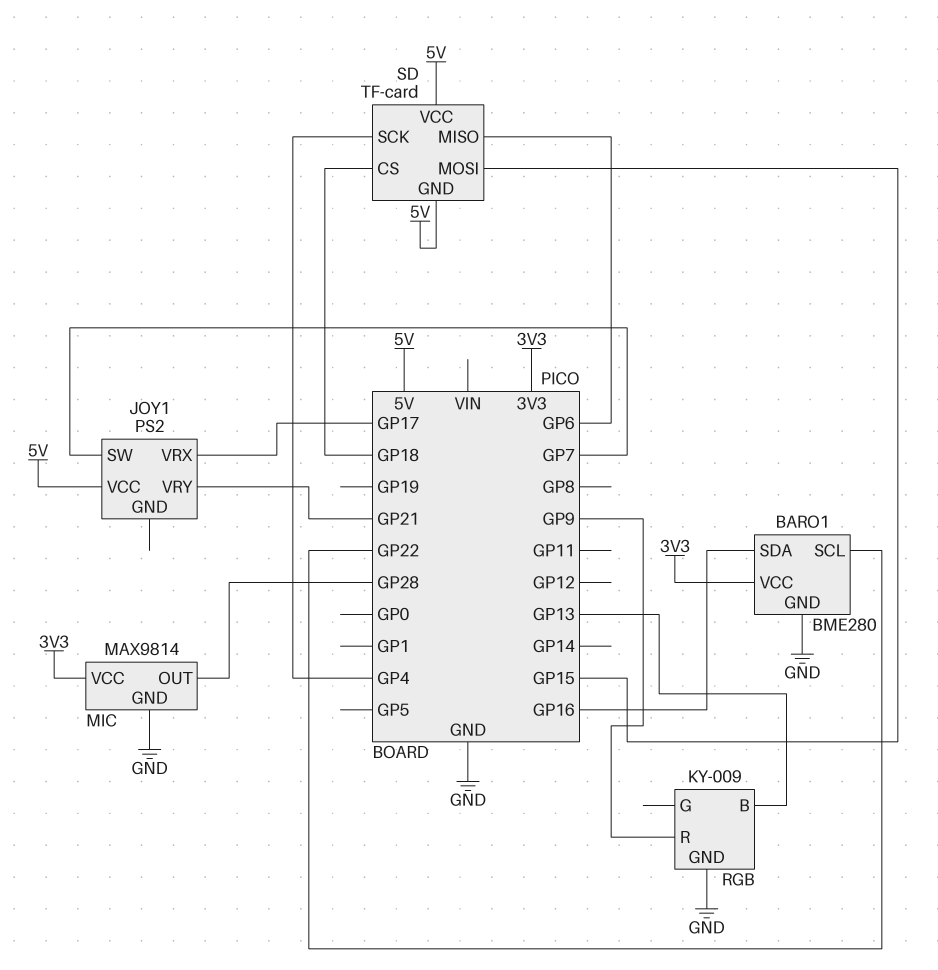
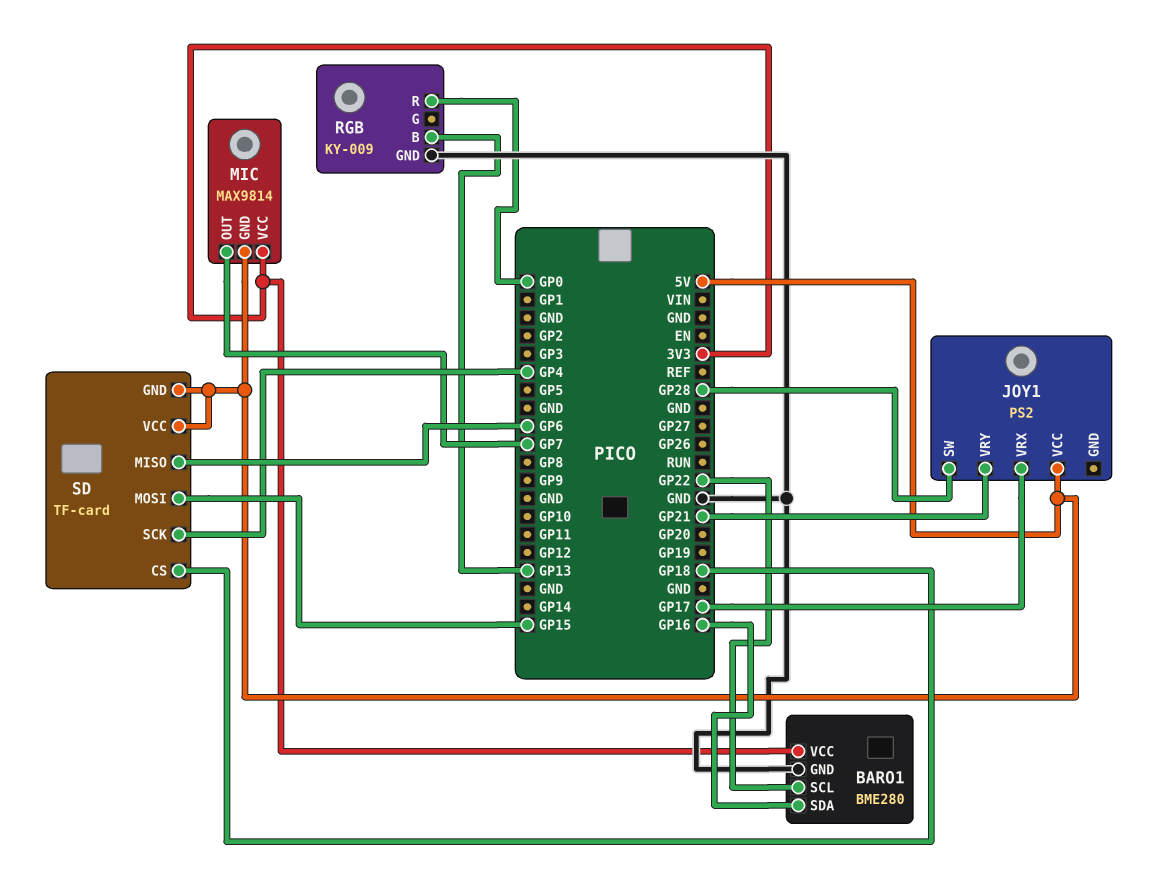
JOY1 pin SW: GP7 -> GP28
MIC pin GND: GND -> 5V
MIC pin OUT: GP28 -> GP7
RGB pin R: GP9 -> GP0

